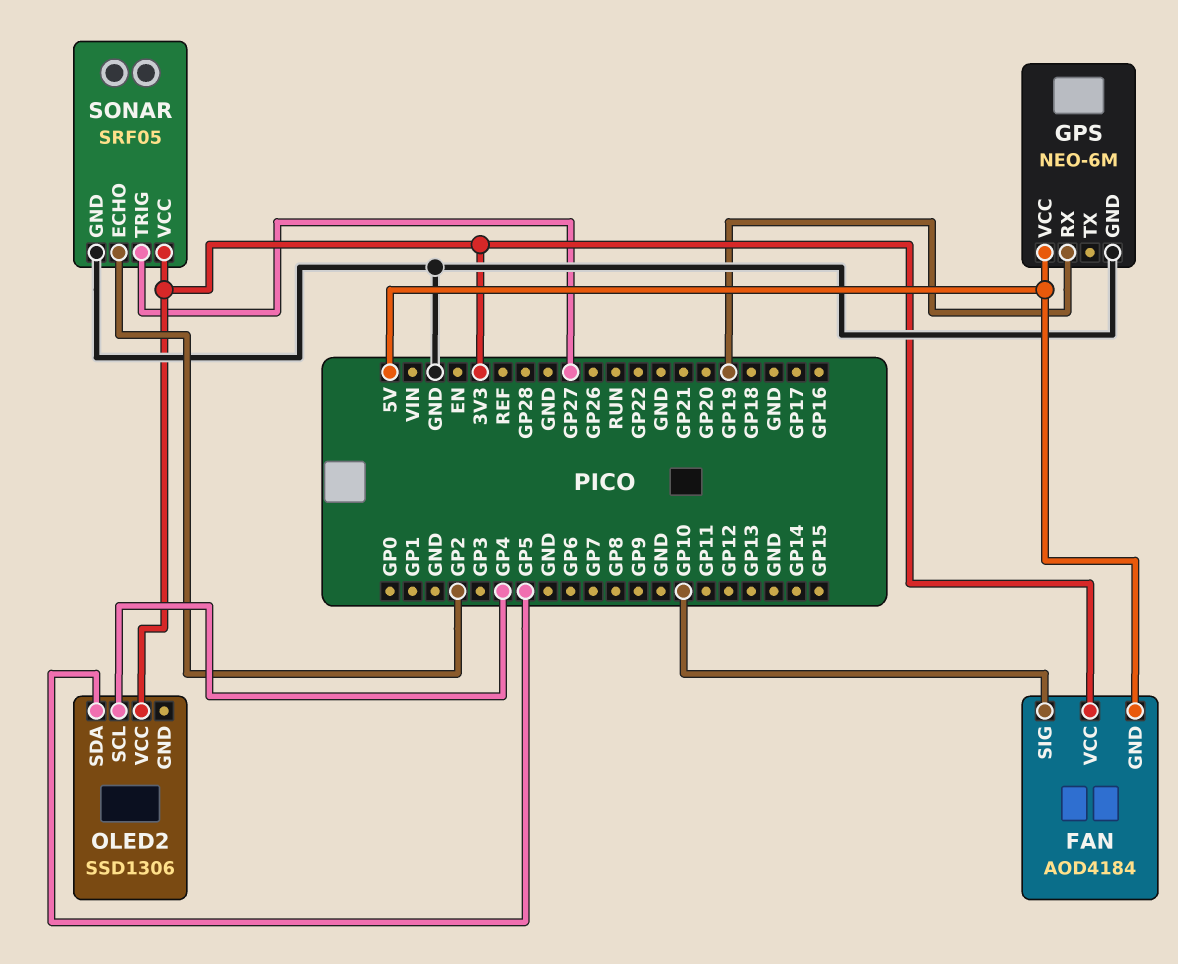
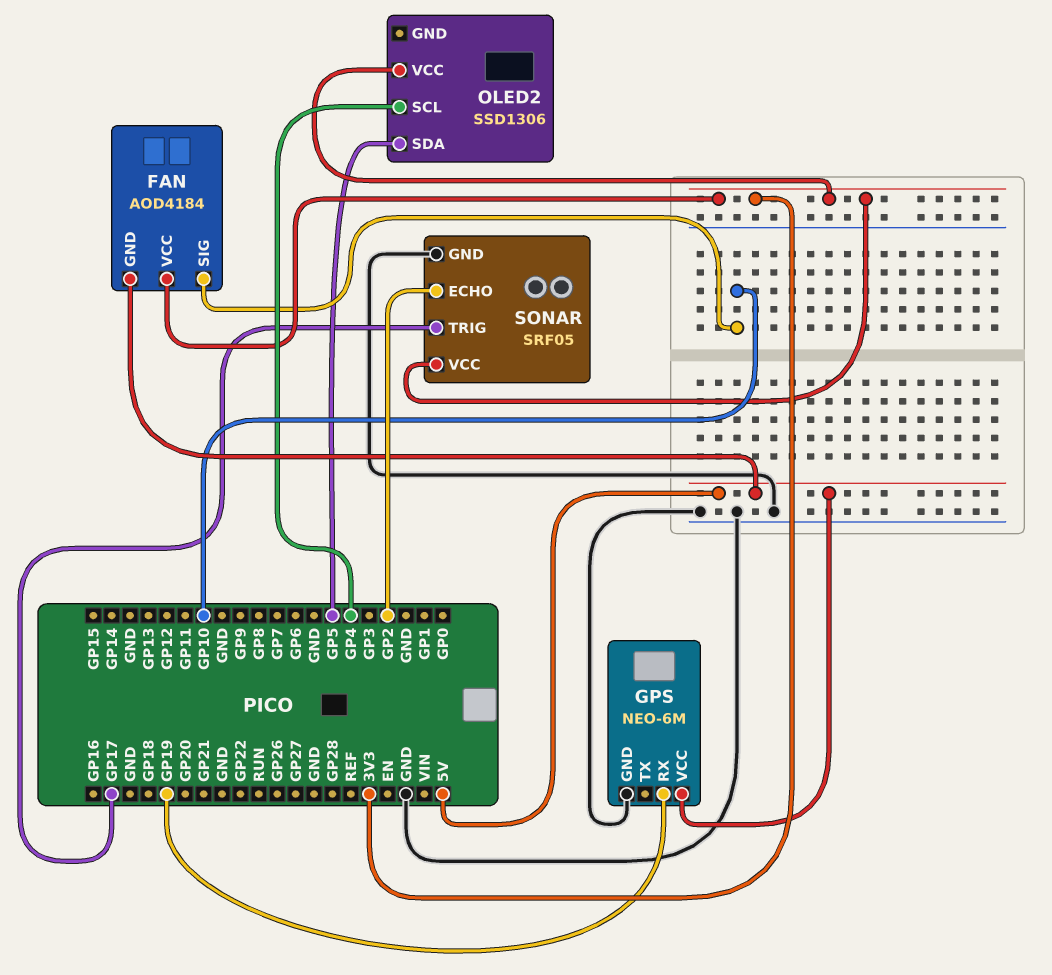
SONAR pin TRIG: GP27 -> GP17

